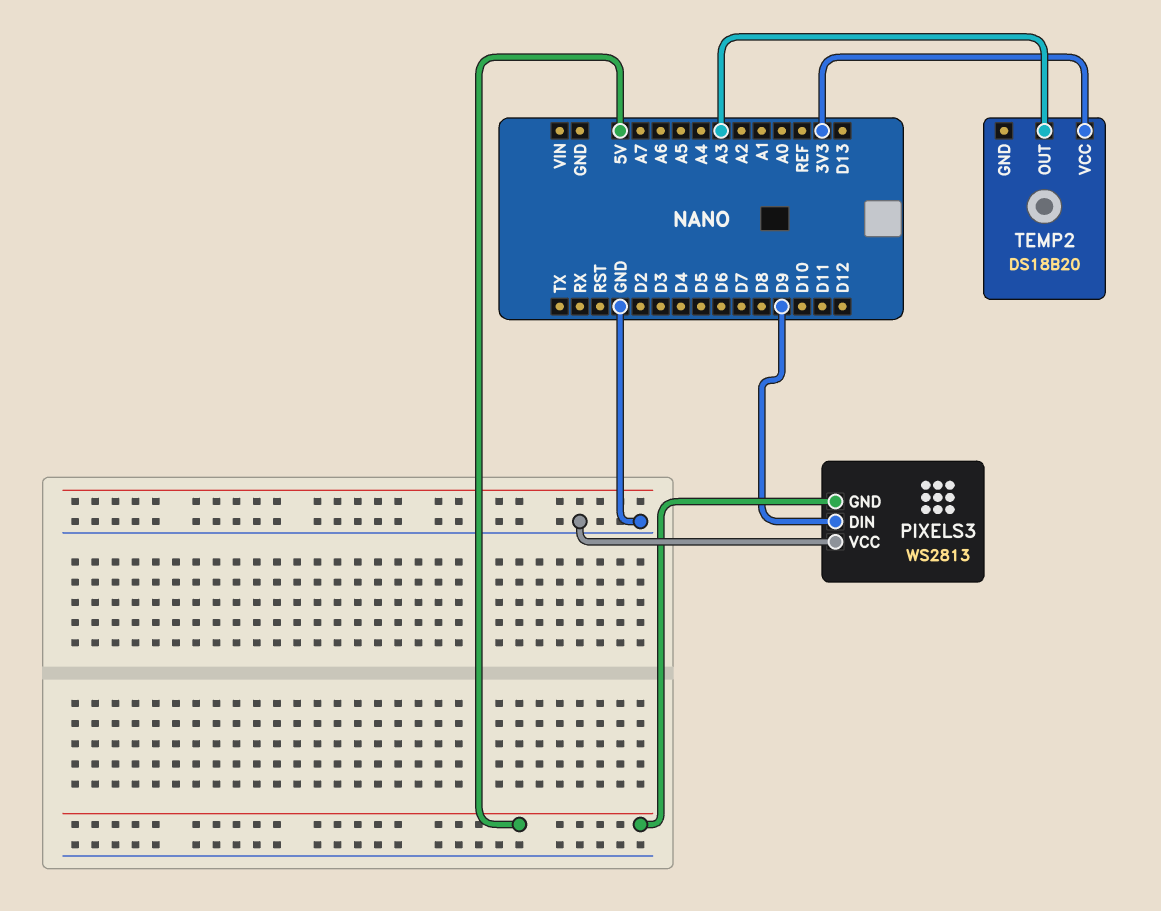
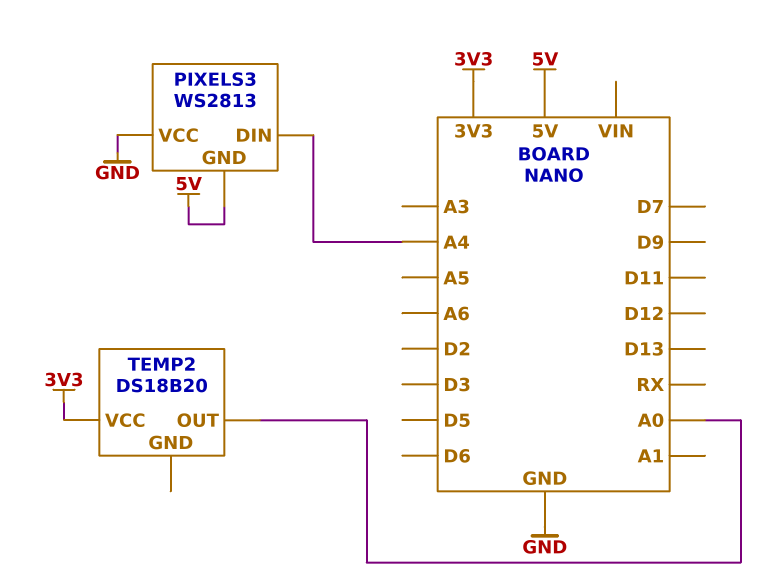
PIXELS3 pin DIN: D9 -> A4
TEMP2 pin OUT: A3 -> A0

